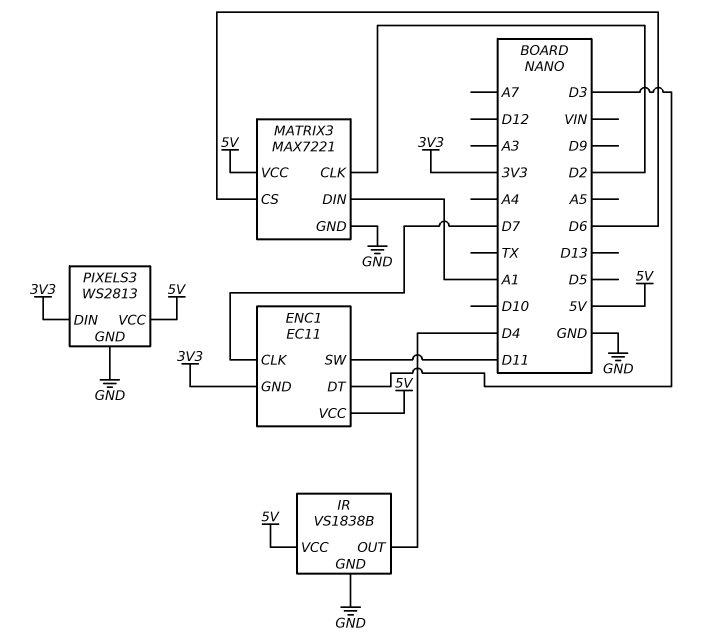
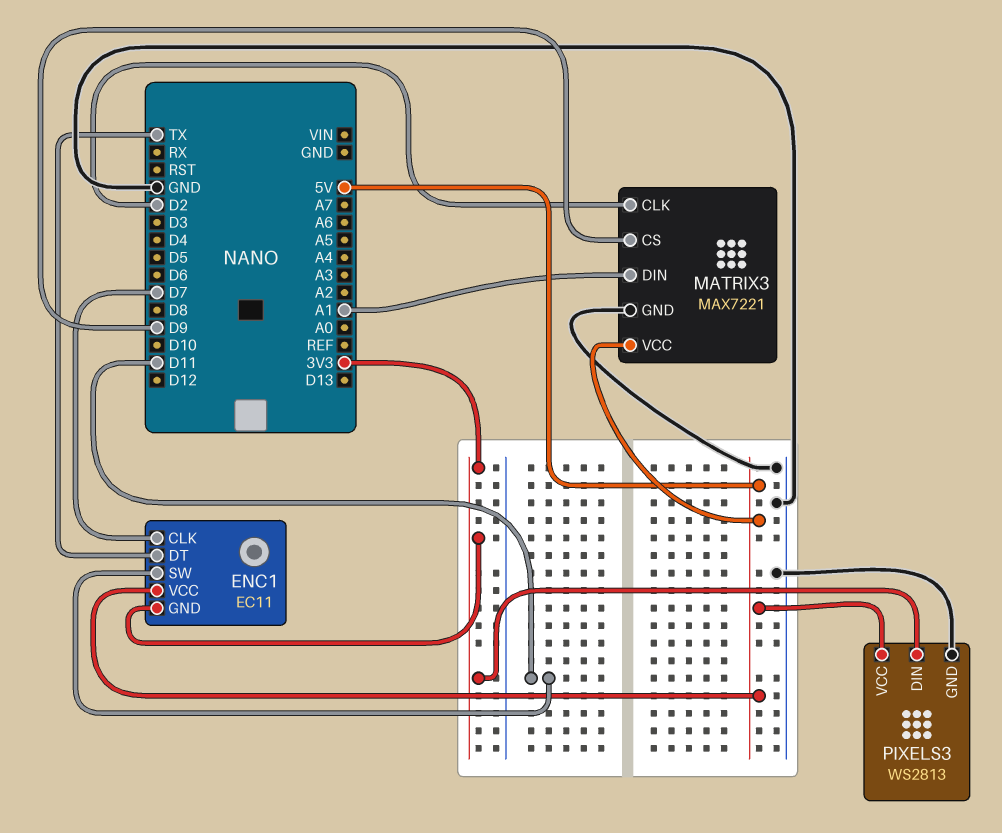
ENC1 pin DT: D3 -> TX
IR: VS1838B -> none
IR pin GND: GND -> none
IR pin OUT: D4 -> none
IR pin VCC: 5V -> none
MATRIX3 pin CS: D6 -> D9

